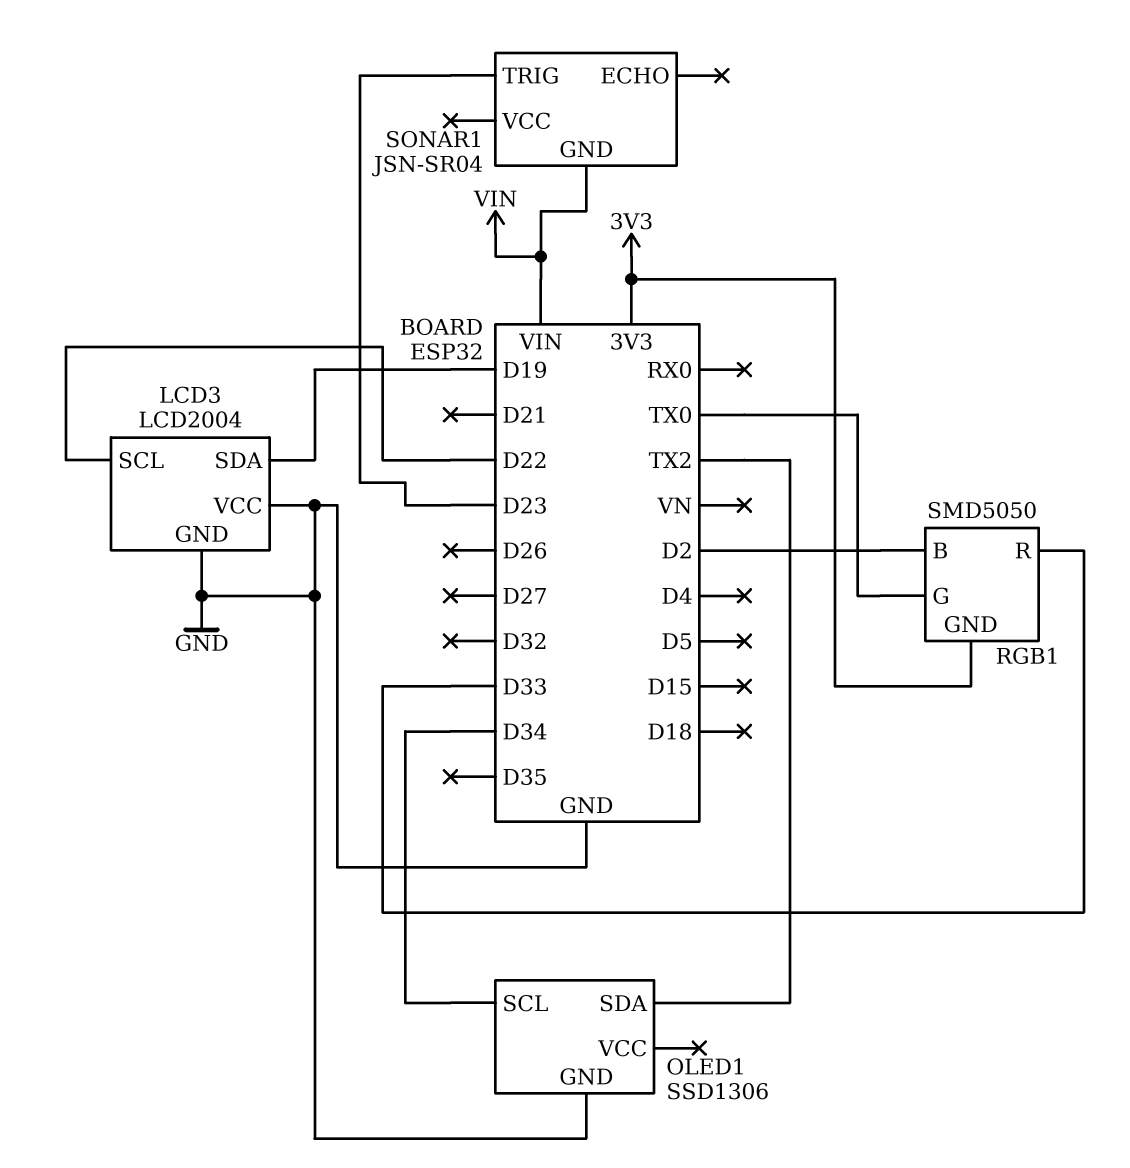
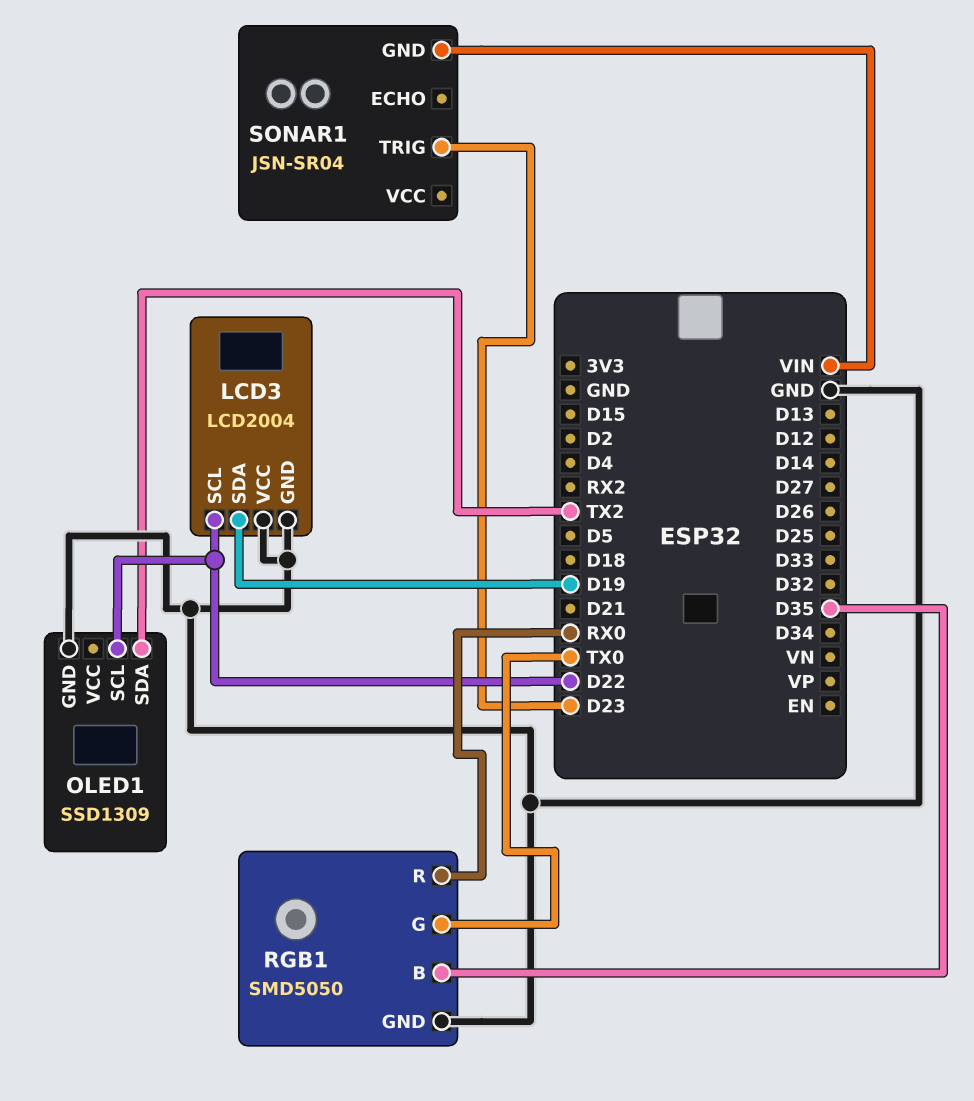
OLED1: SSD1306 -> SSD1309
OLED1 pin SCL: D34 -> D22
RGB1 pin B: D2 -> D35
RGB1 pin GND: 3V3 -> GND
RGB1 pin R: D33 -> RX0

